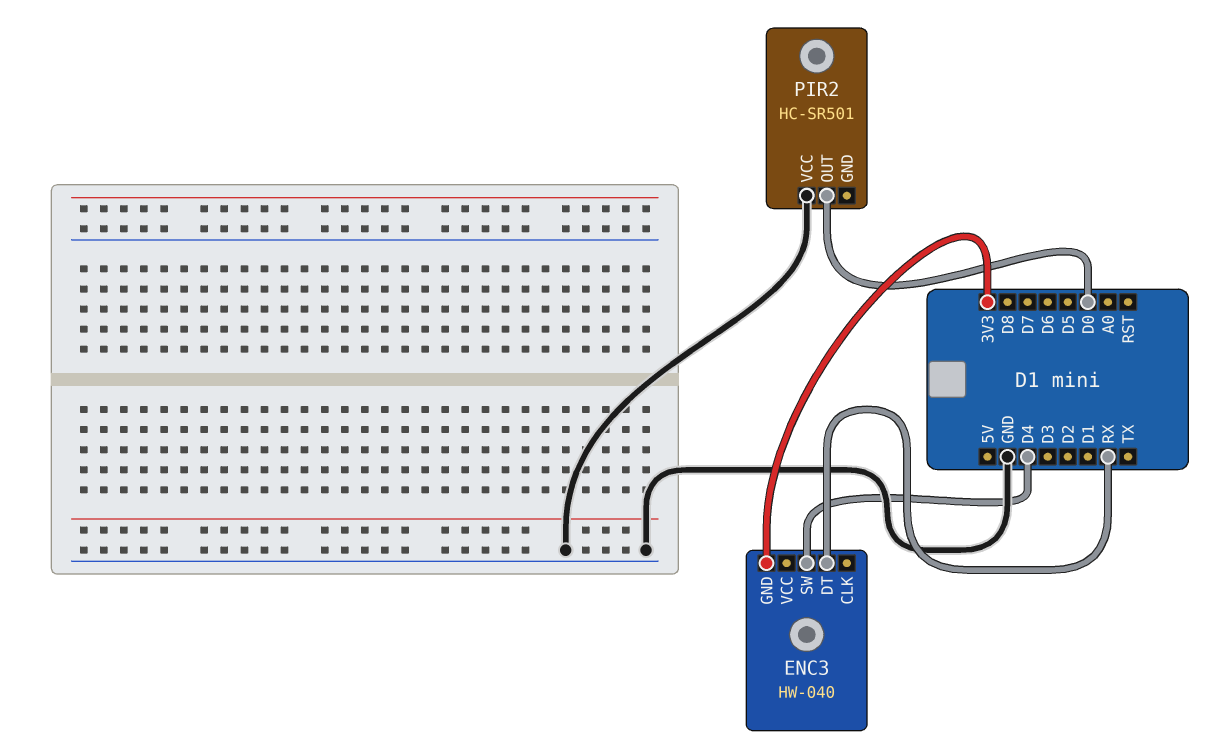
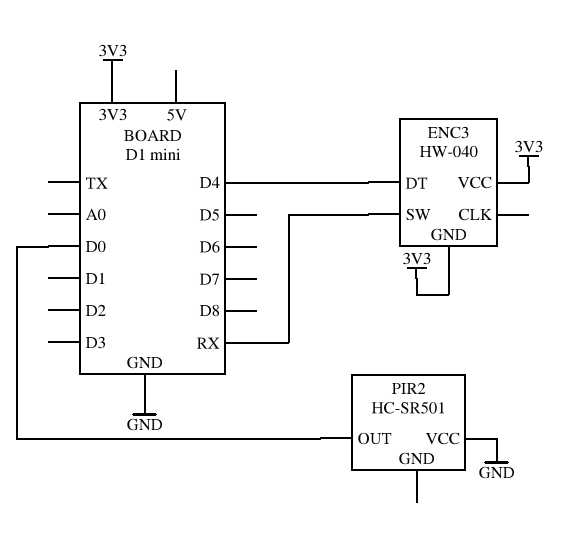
ENC3 pin DT: RX -> D4
ENC3 pin SW: D4 -> RX
ENC3 pin VCC: none -> 3V3

